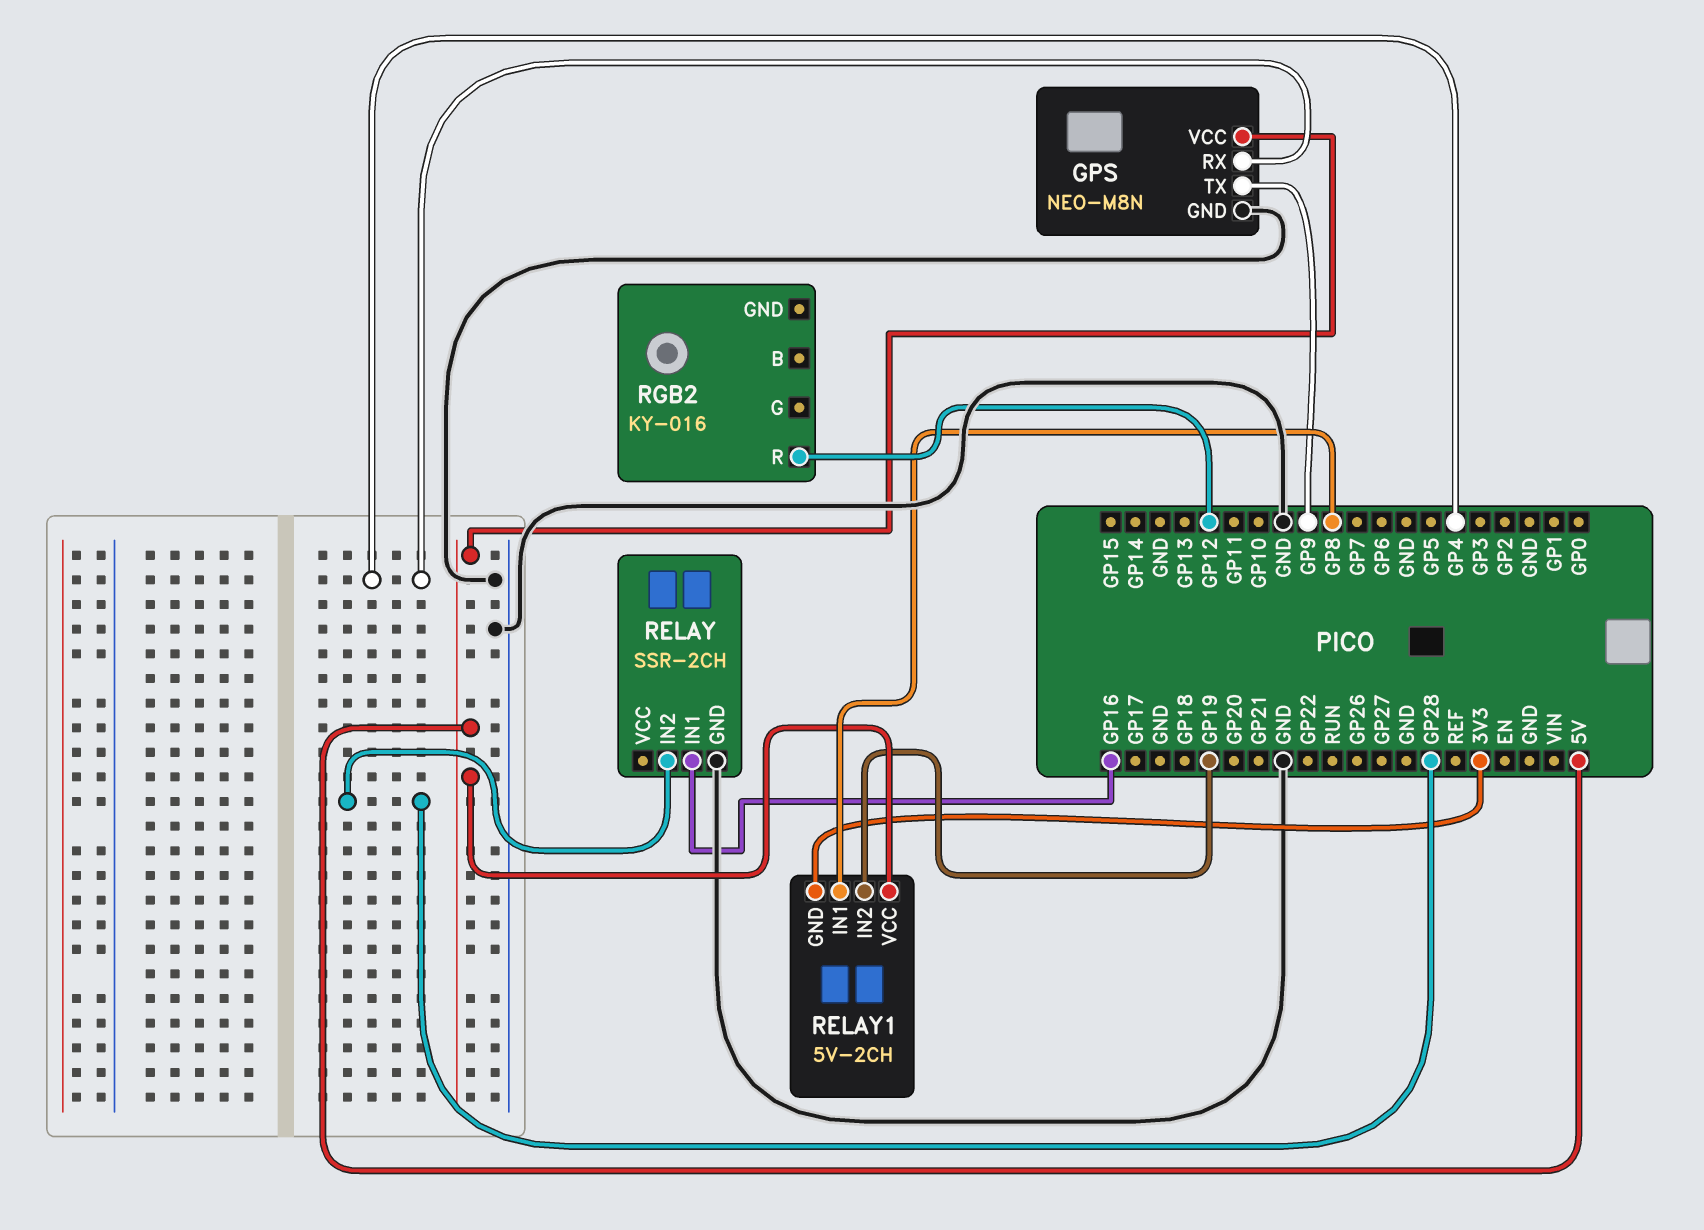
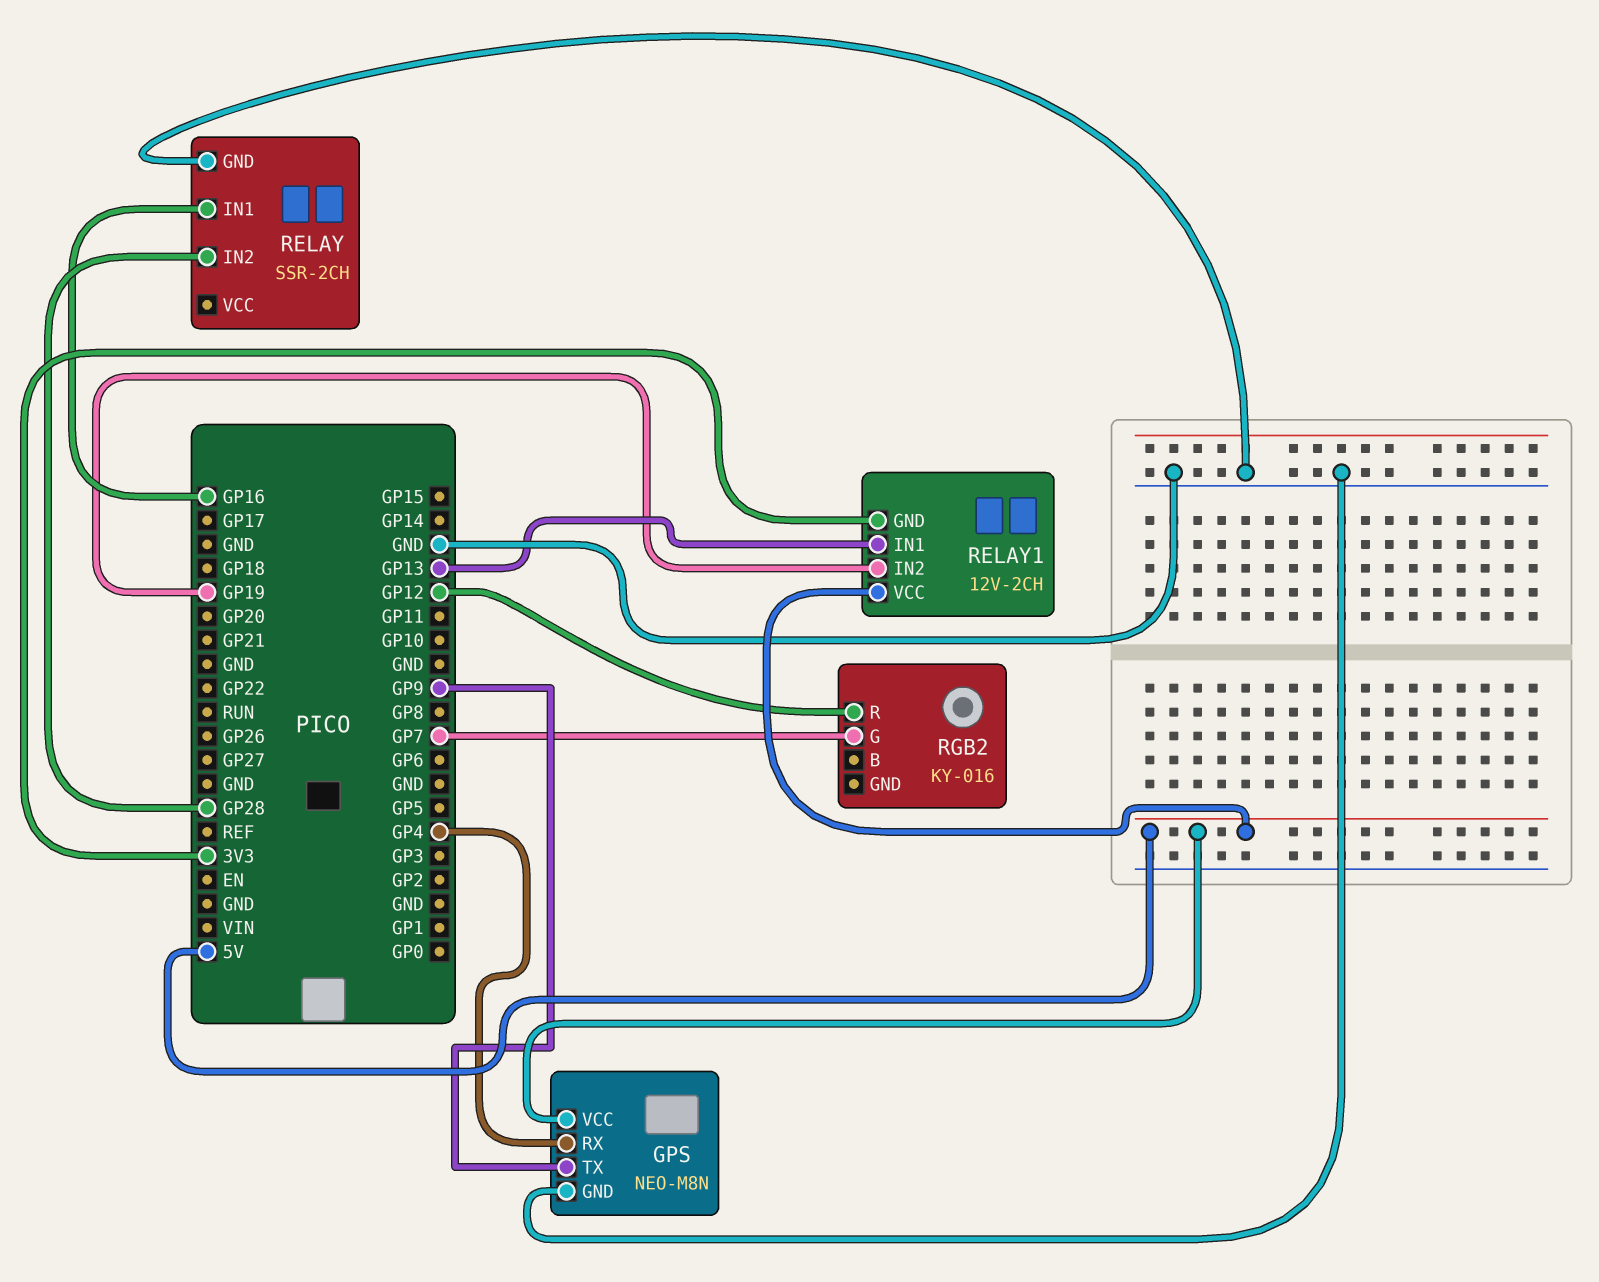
RELAY1: 5V-2CH -> 12V-2CH
RELAY1 pin IN1: GP8 -> GP13
RGB2 pin G: none -> GP7

